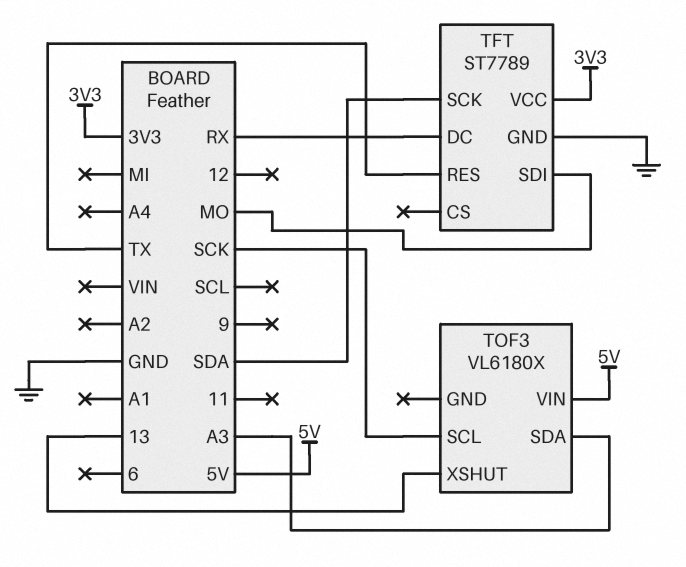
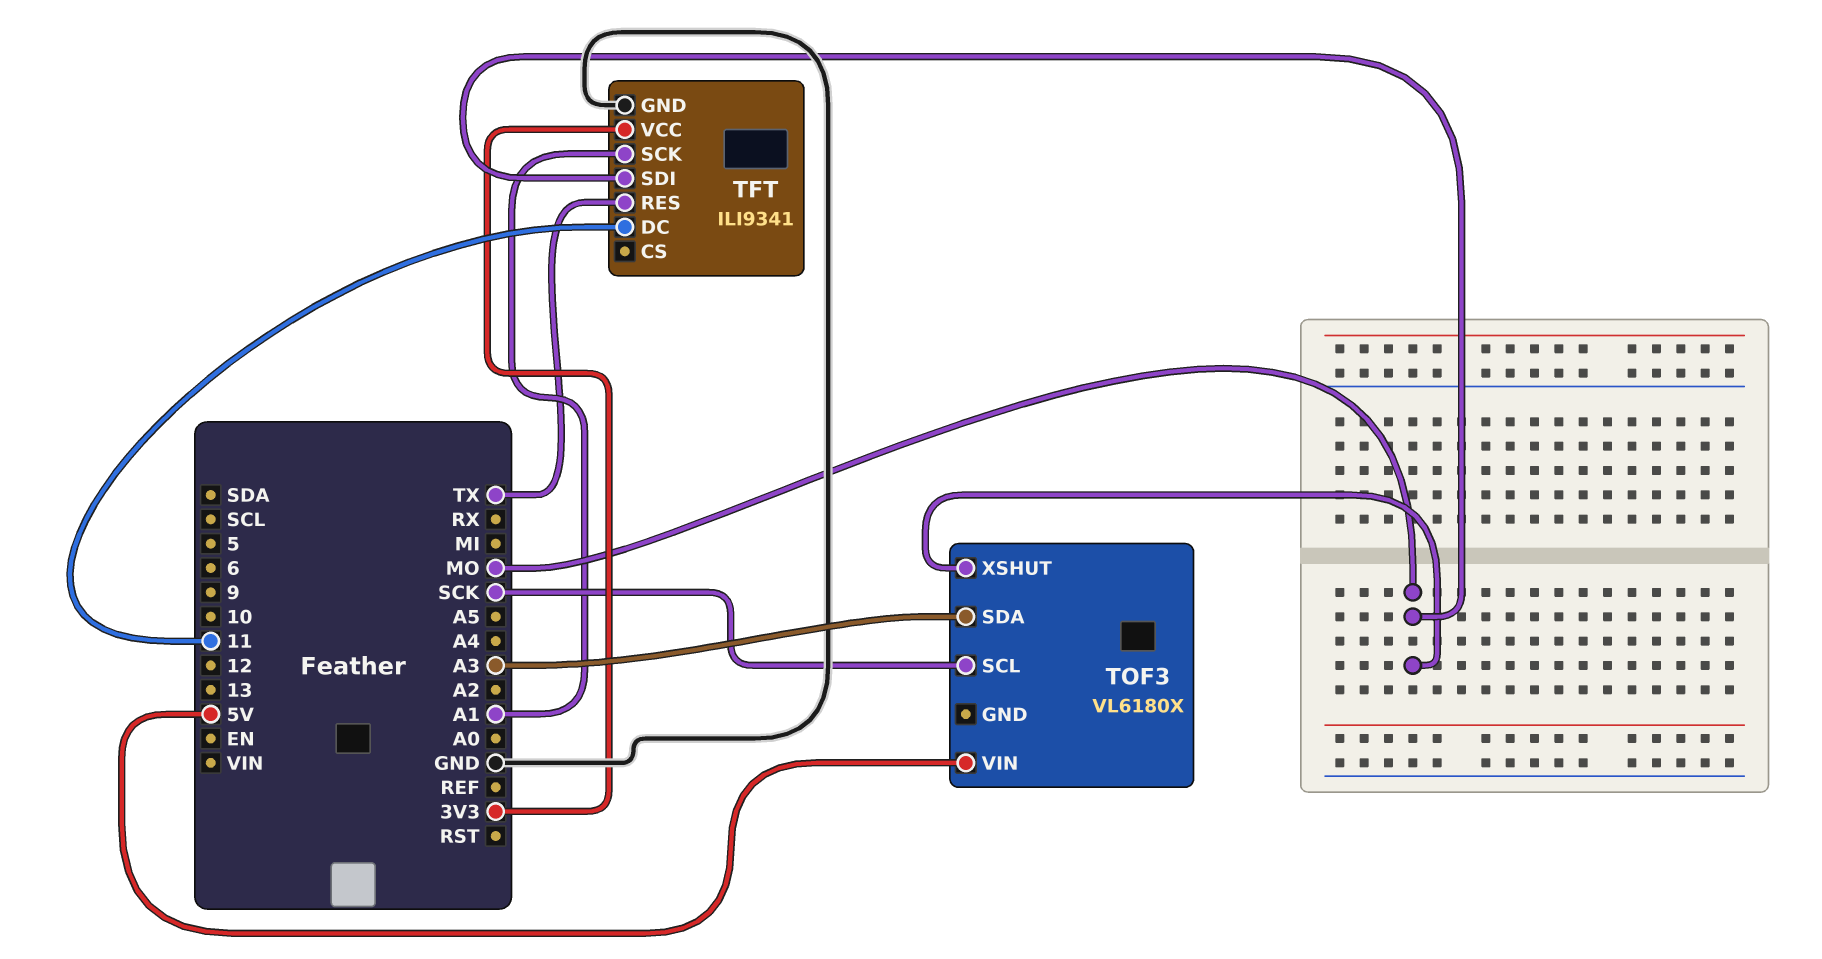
TFT: ST7789 -> ILI9341
TFT pin DC: RX -> 11
TFT pin SCK: SDA -> A1
TOF3 pin XSHUT: 13 -> MO

